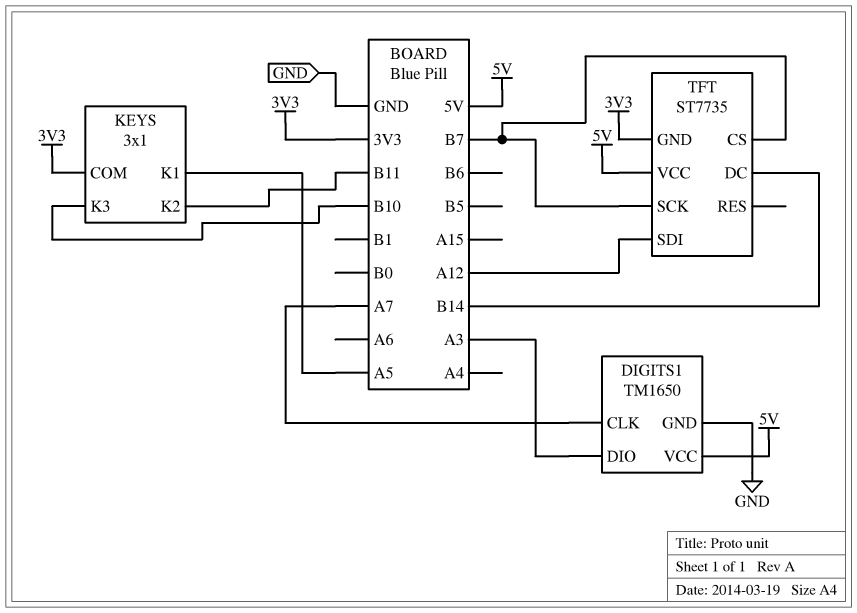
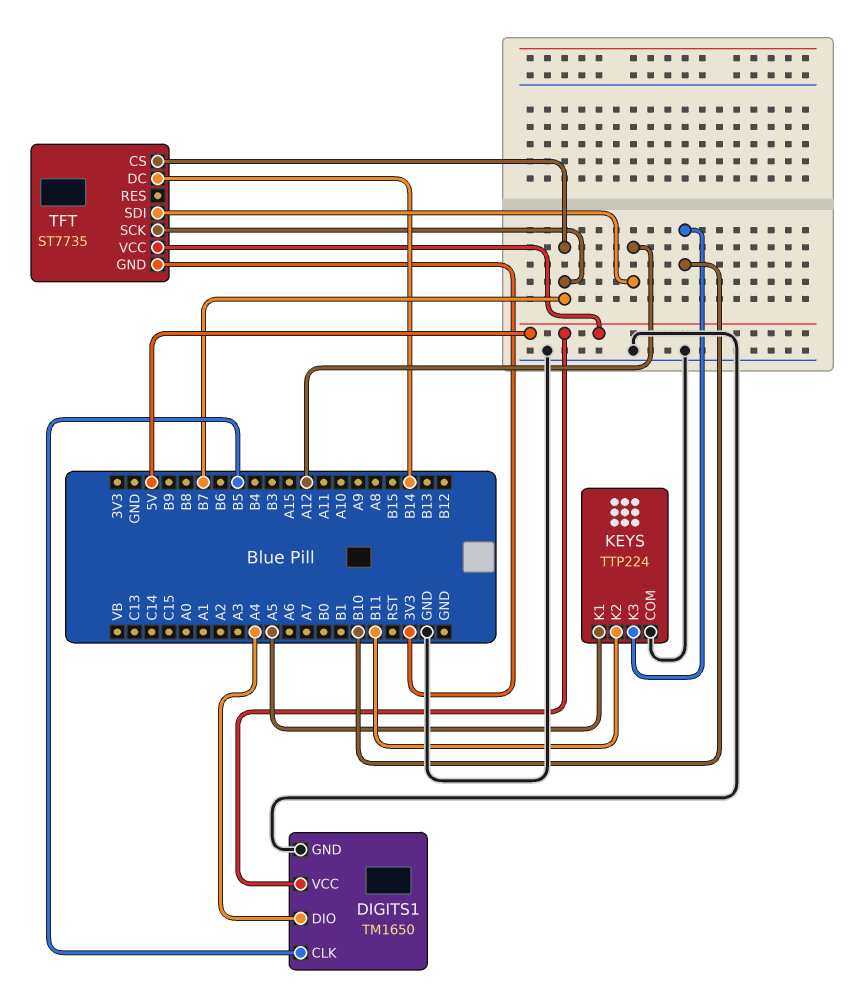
DIGITS1 pin CLK: A7 -> B5
DIGITS1 pin DIO: A3 -> A4
KEYS: 3x1 -> TTP224
KEYS pin COM: 3V3 -> GND

